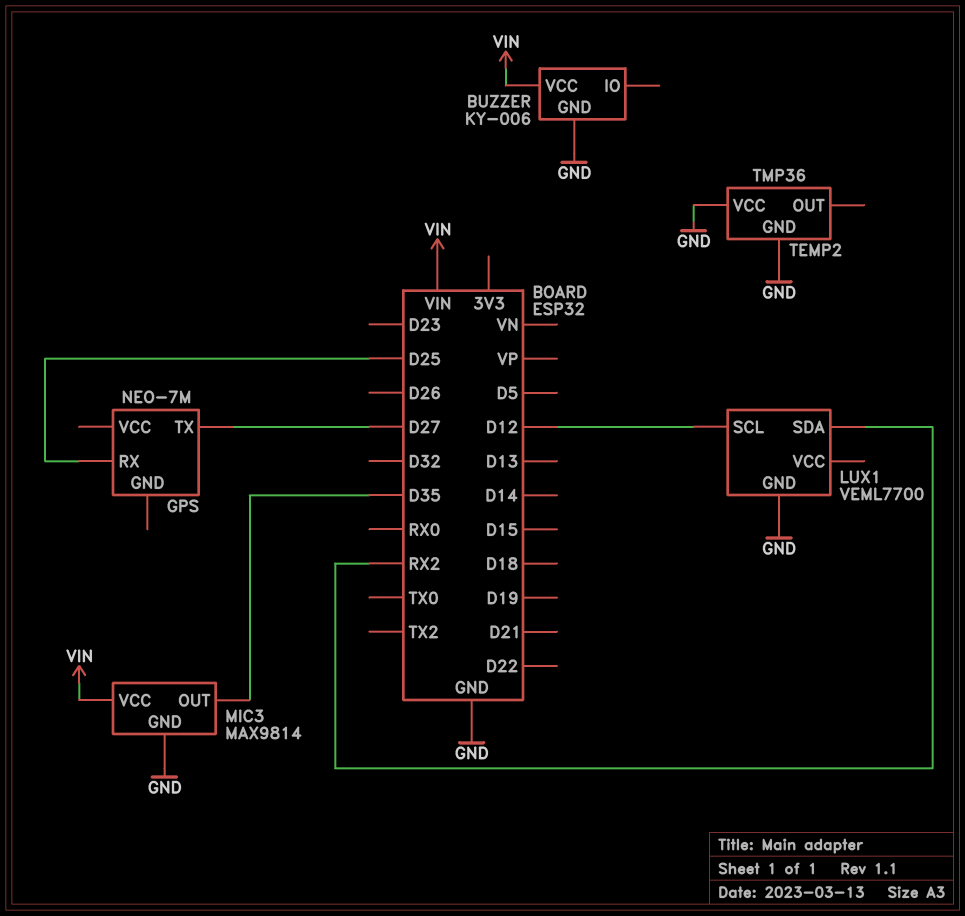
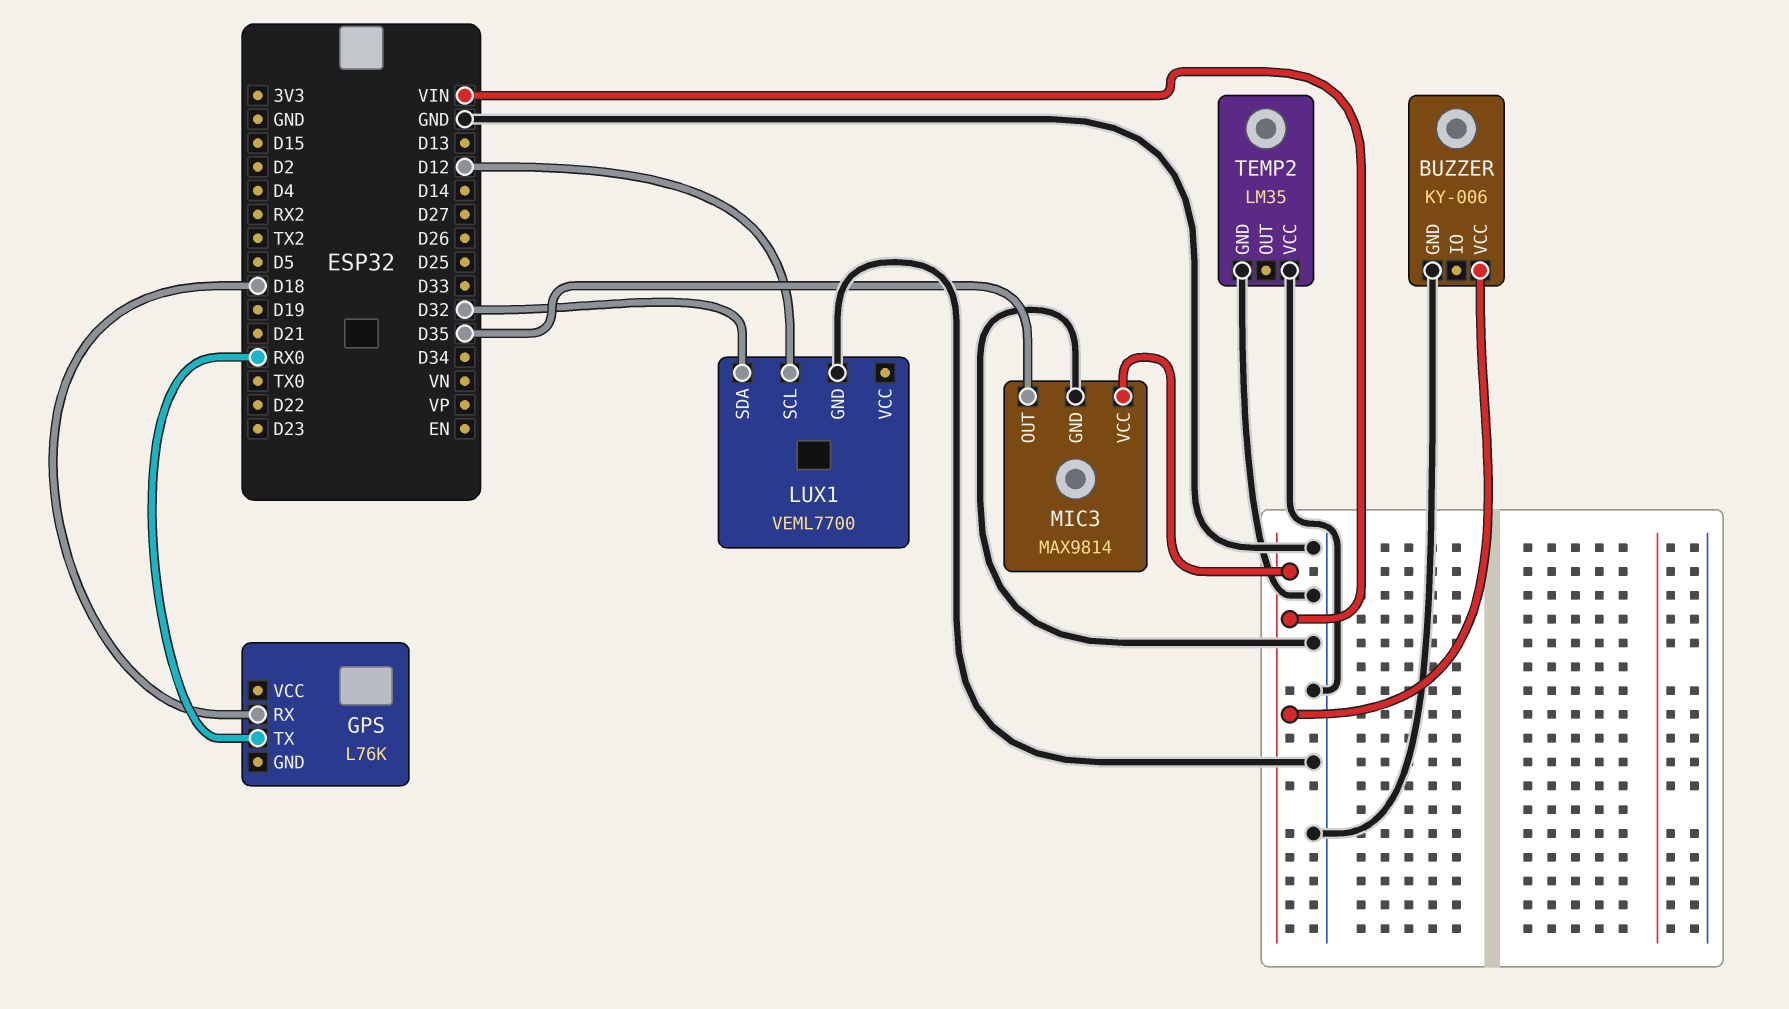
GPS: NEO-7M -> L76K
GPS pin RX: D25 -> D18
GPS pin TX: D27 -> RX0
LUX1 pin SDA: RX2 -> D32
TEMP2: TMP36 -> LM35

